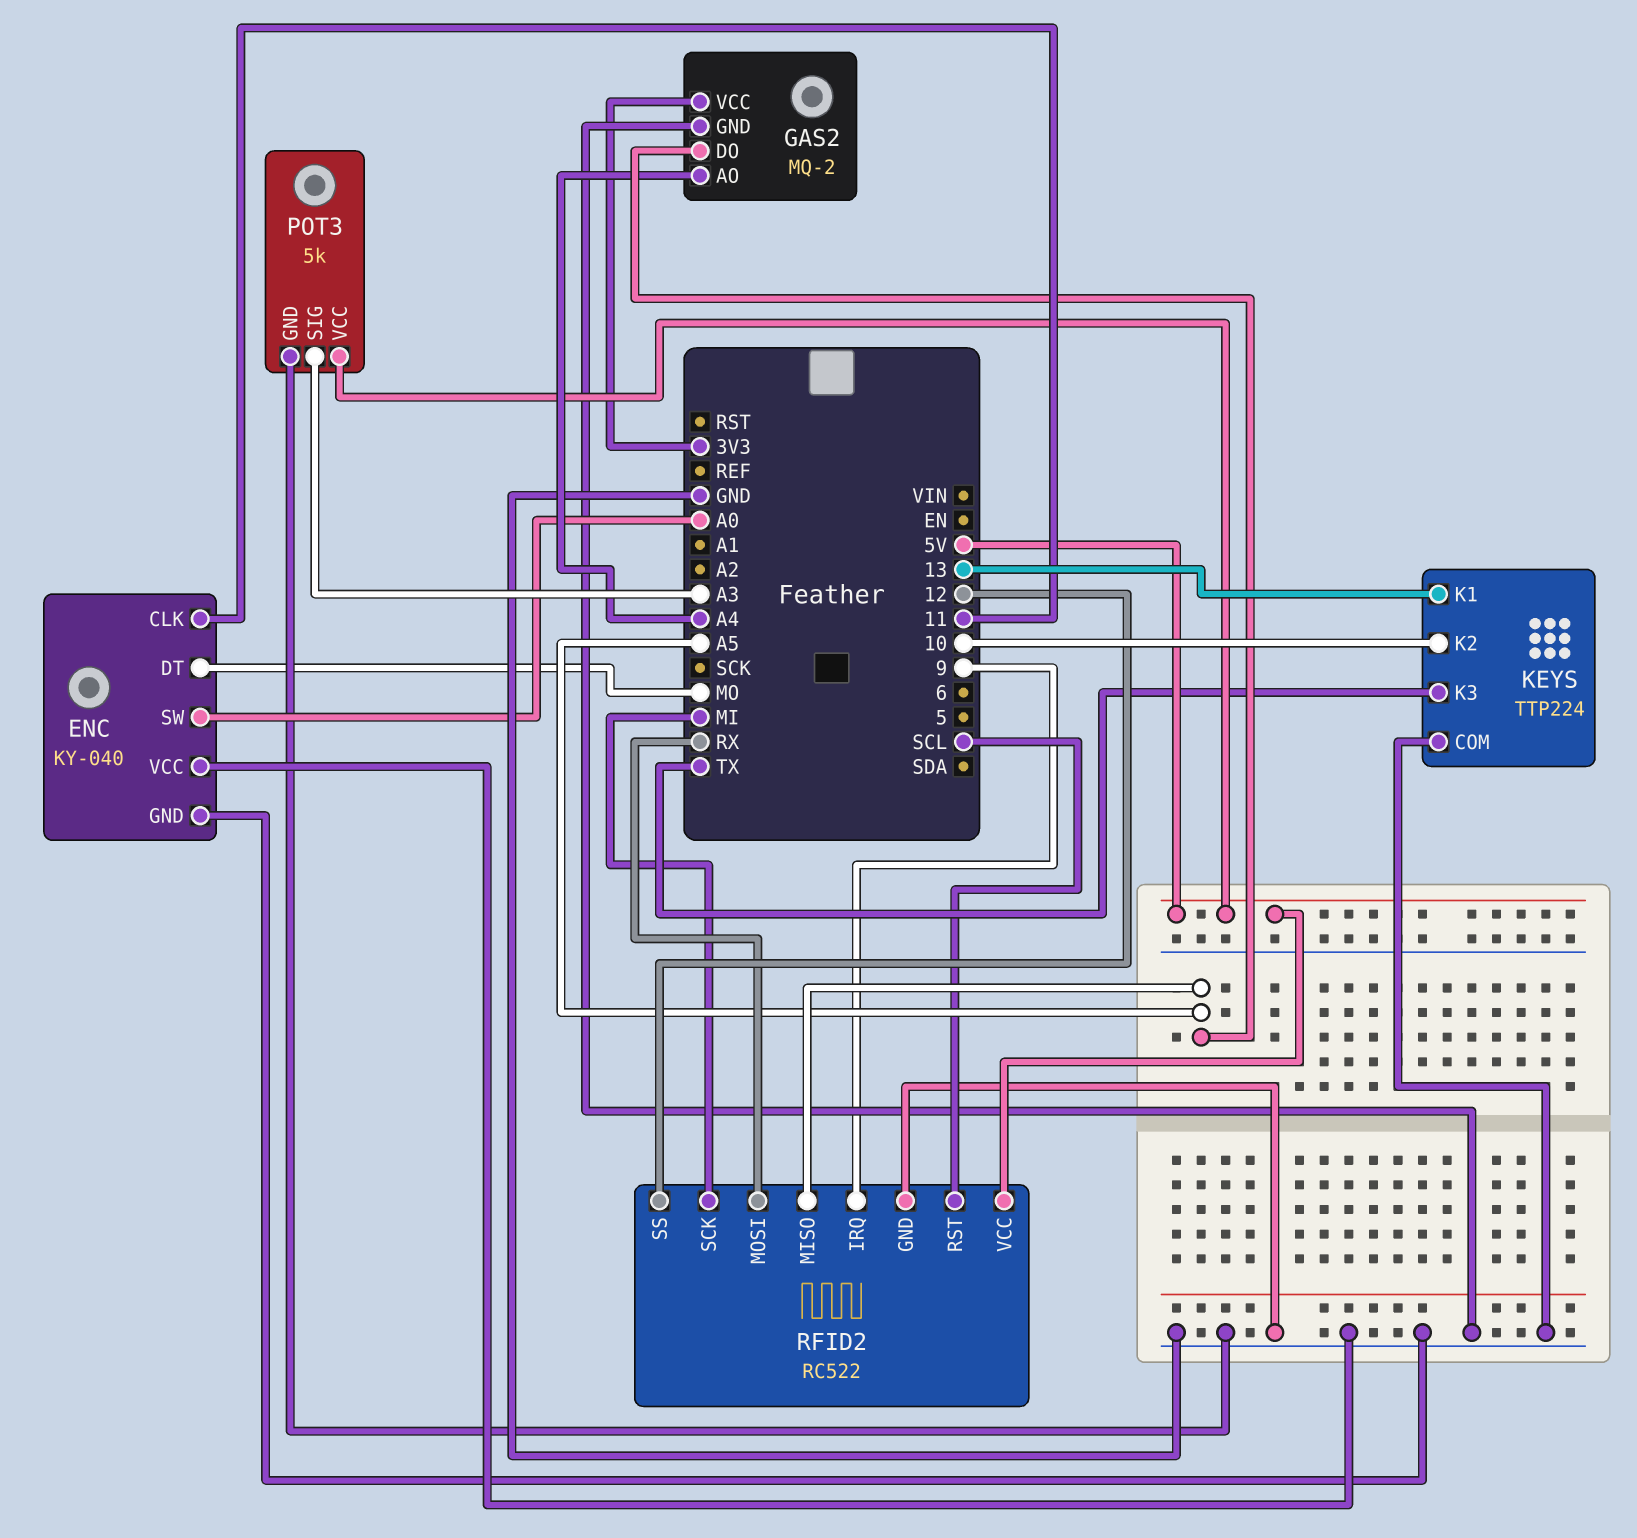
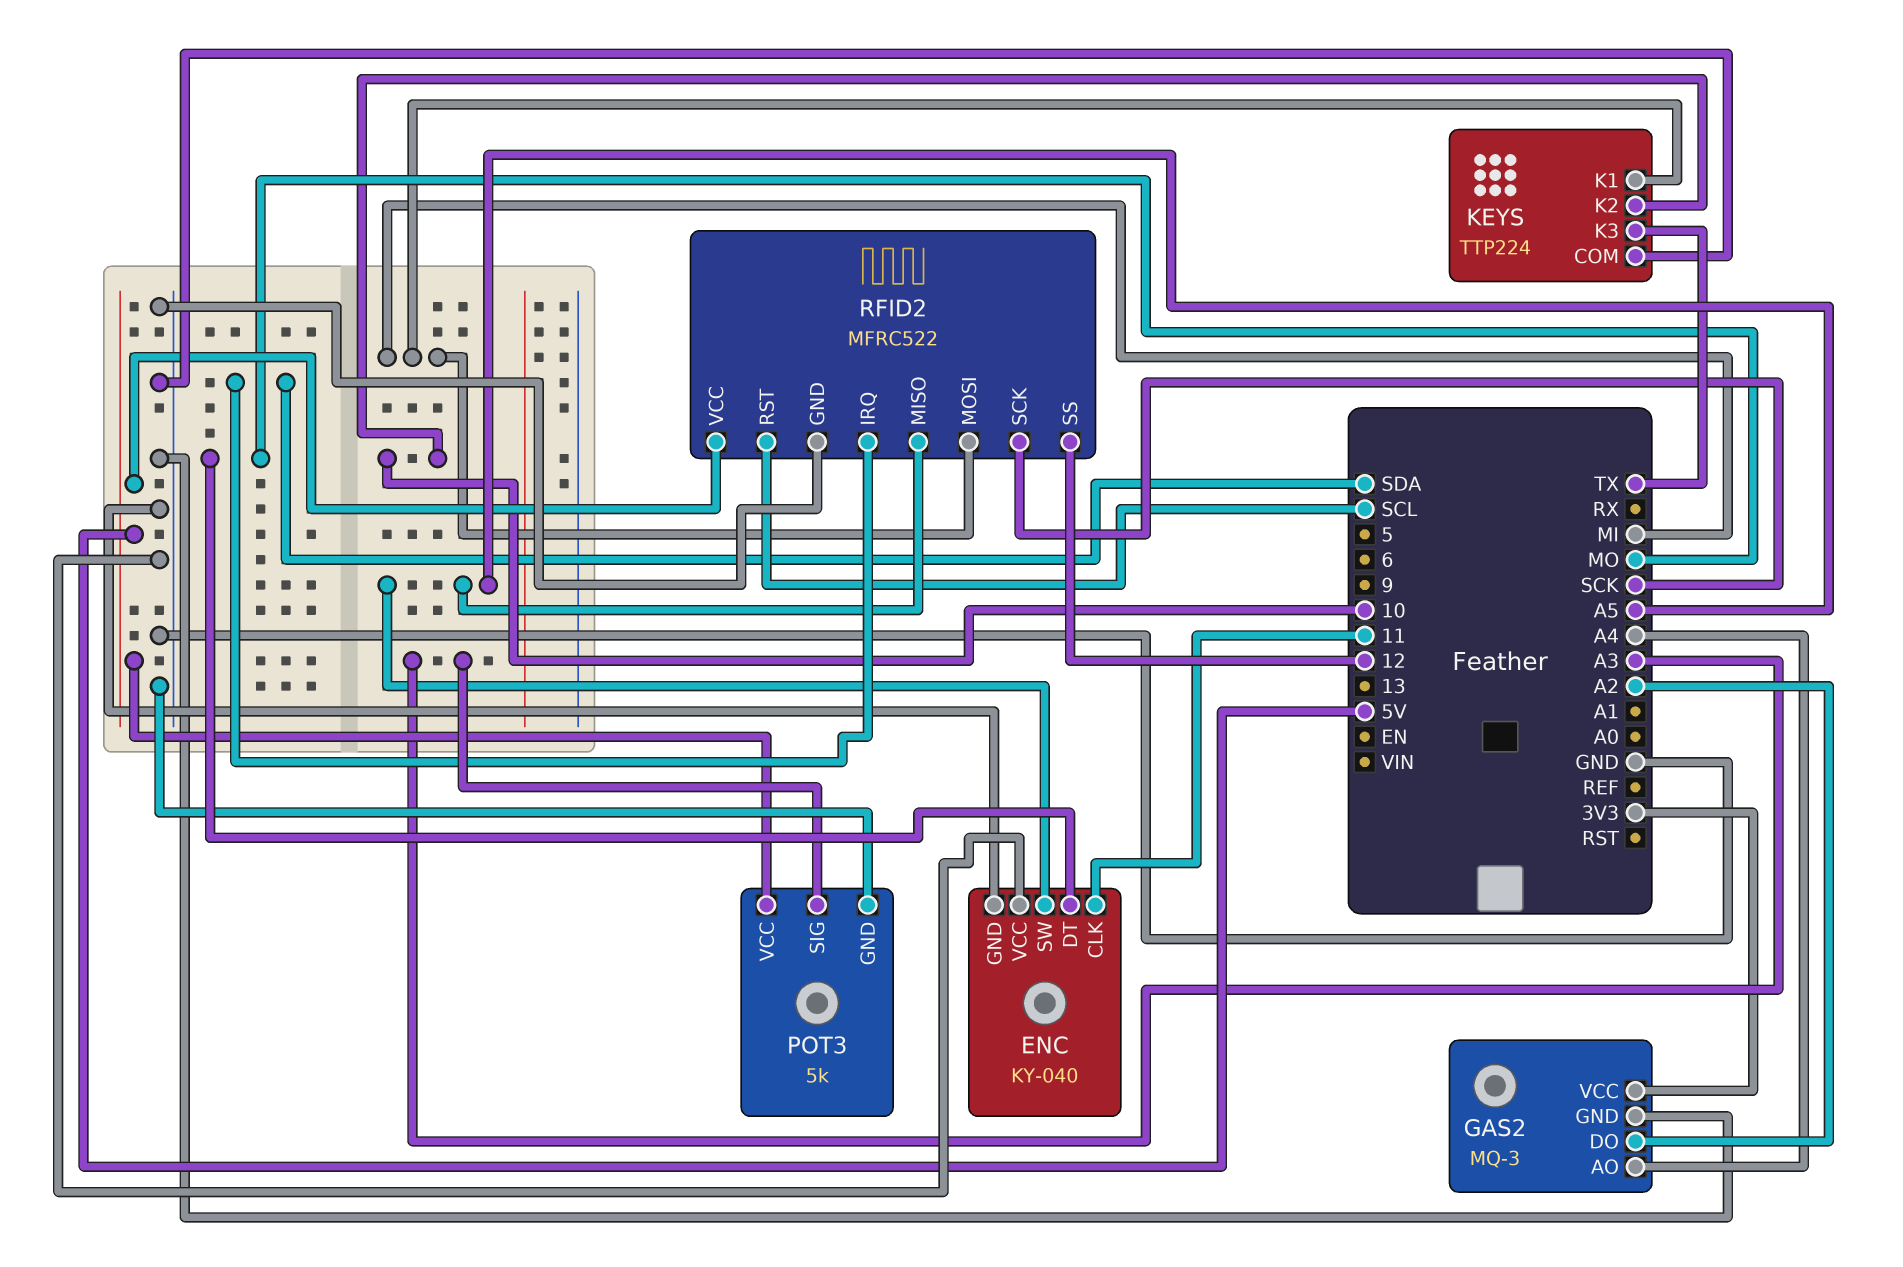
ENC pin SW: A0 -> A5
GAS2: MQ-2 -> MQ-3
GAS2 pin DO: A5 -> A2
KEYS pin K1: 13 -> MI
RFID2: RC522 -> MFRC522
RFID2 pin IRQ: 9 -> SDA
RFID2 pin MOSI: RX -> MI
RFID2 pin SCK: MI -> SCK

